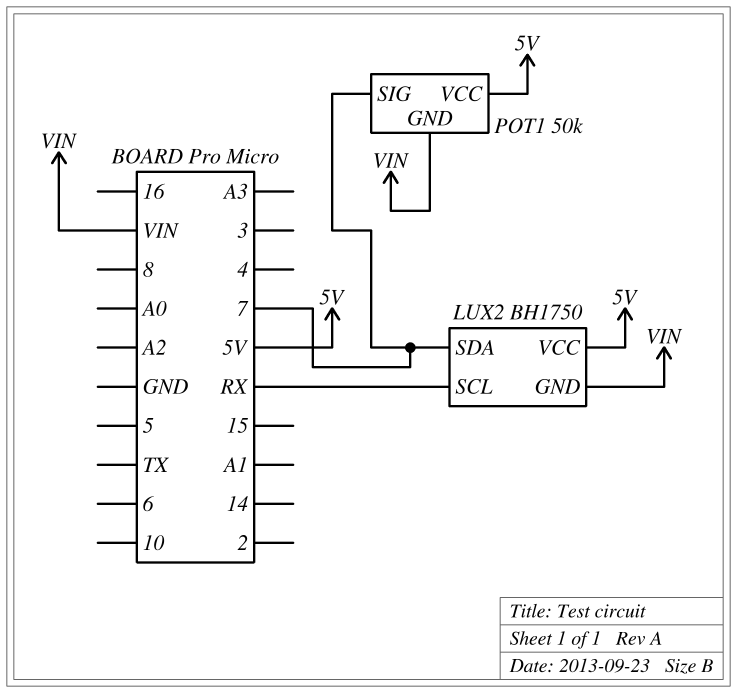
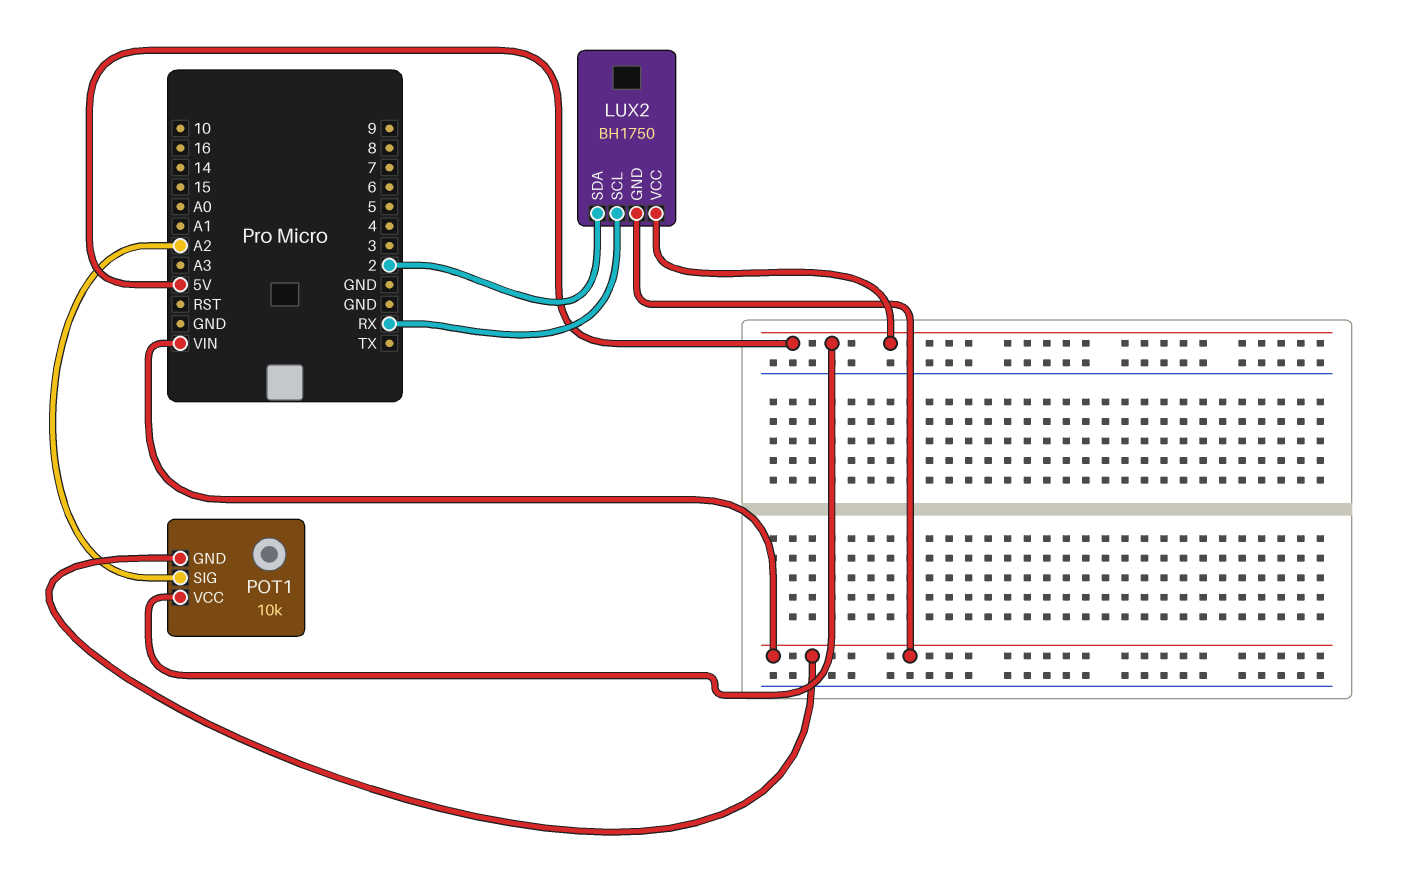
LUX2 pin SDA: 7 -> 2
POT1: 50k -> 10k
POT1 pin SIG: 7 -> A2

